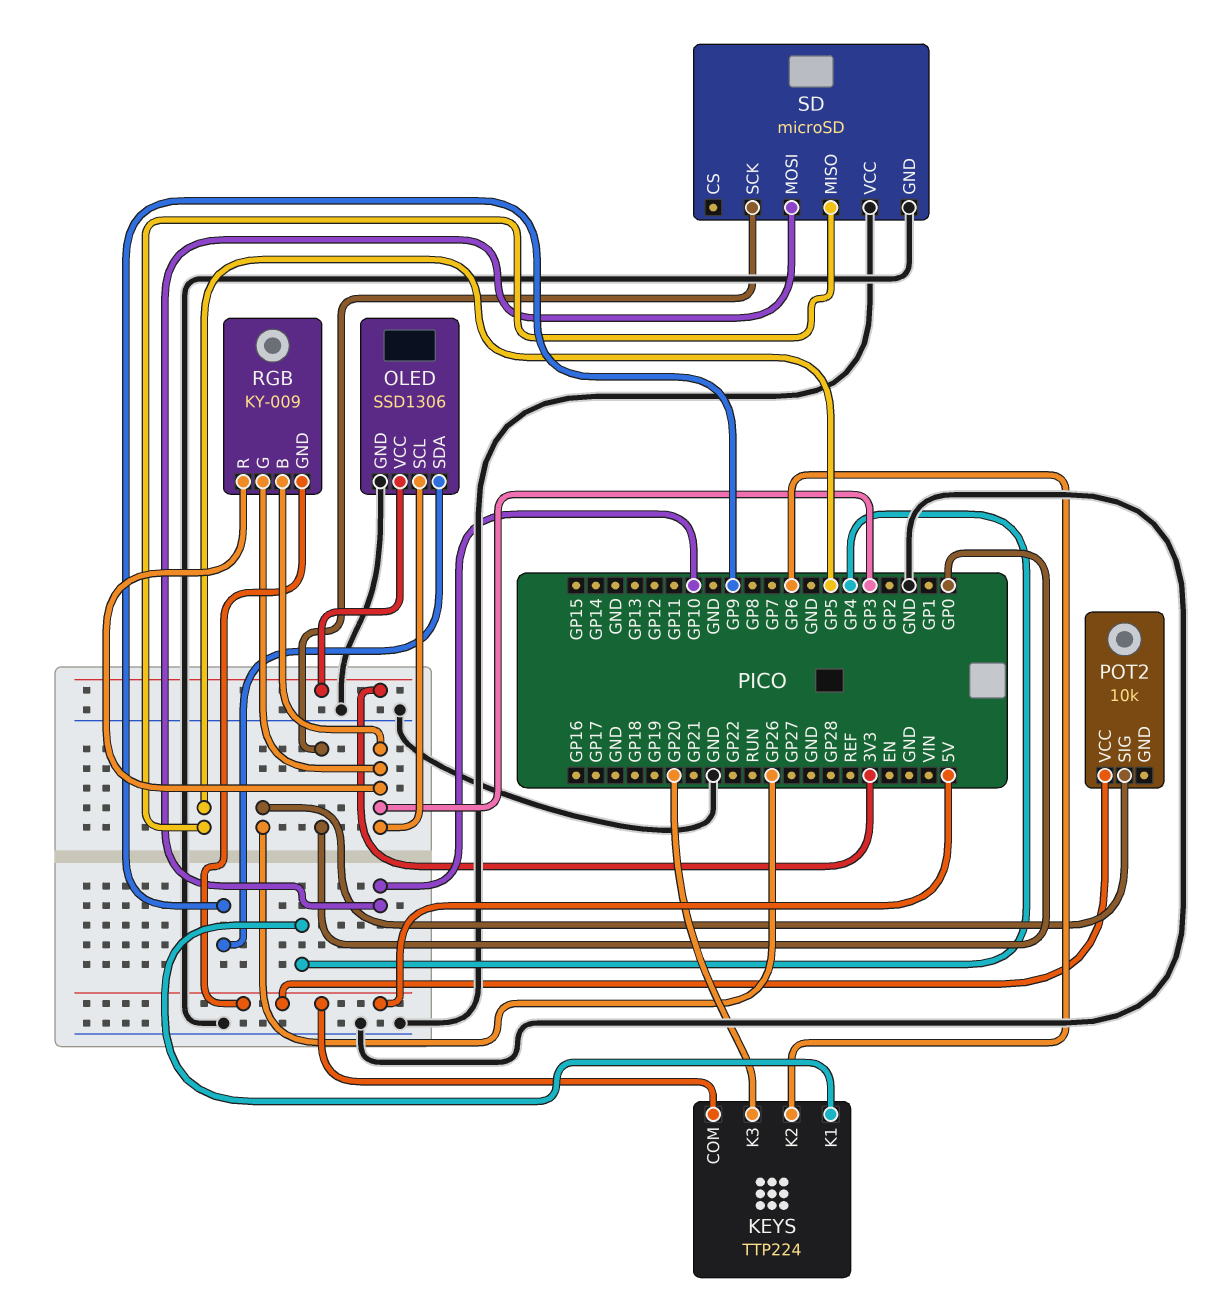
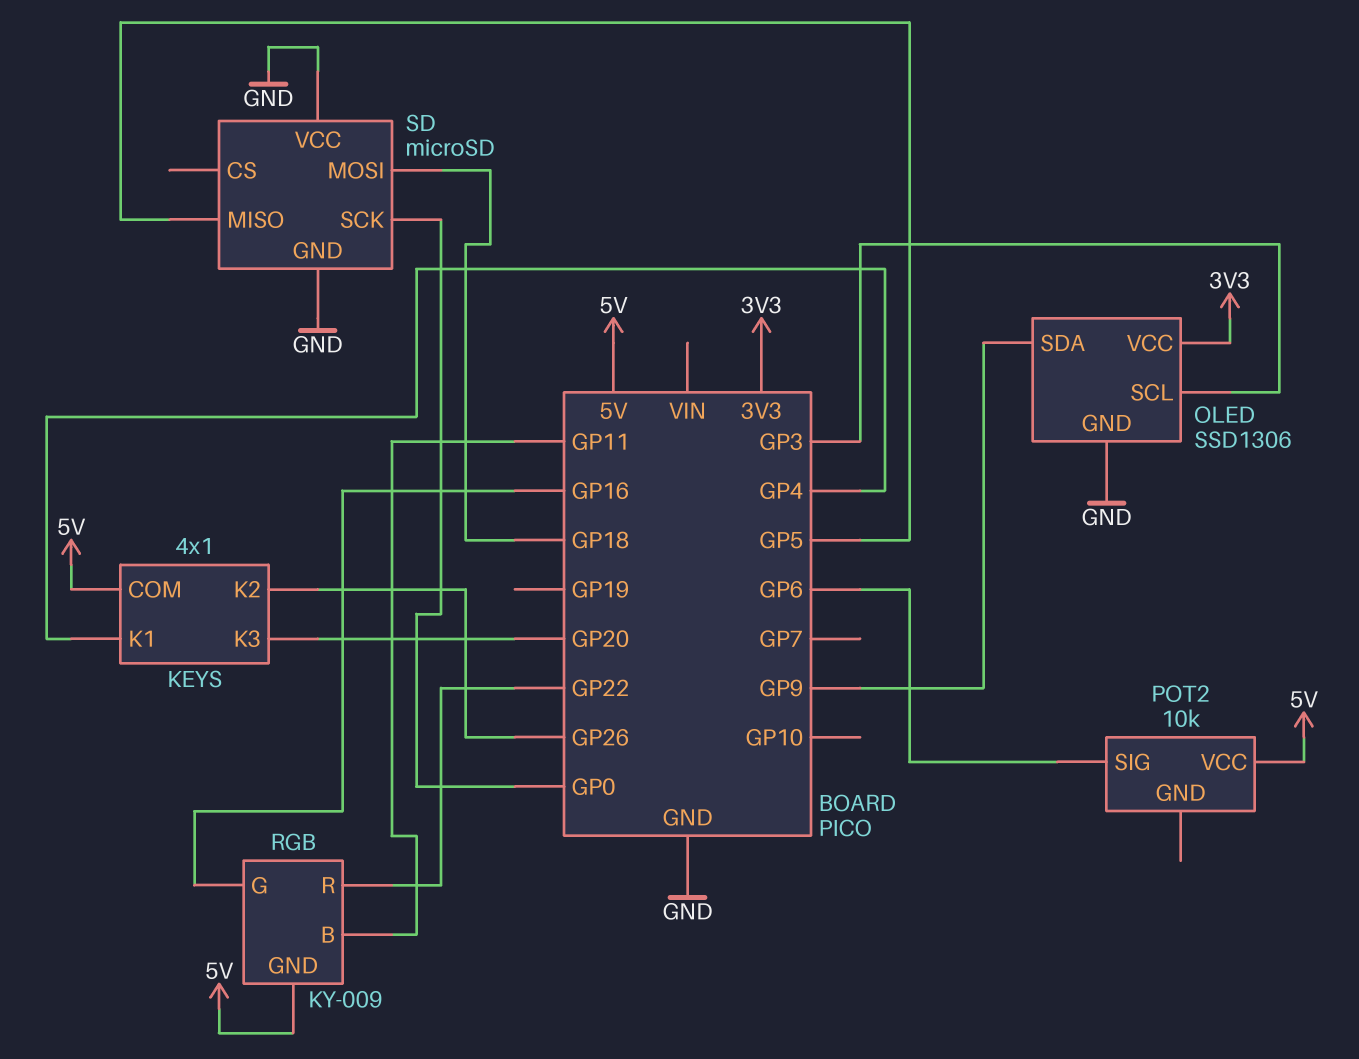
KEYS: TTP224 -> 4x1
KEYS pin K2: GP6 -> GP26
POT2 pin SIG: GP26 -> GP6
RGB pin B: GP3 -> GP11
RGB pin G: GP3 -> GP16
RGB pin R: GP3 -> GP22
SD pin MOSI: GP10 -> GP18

